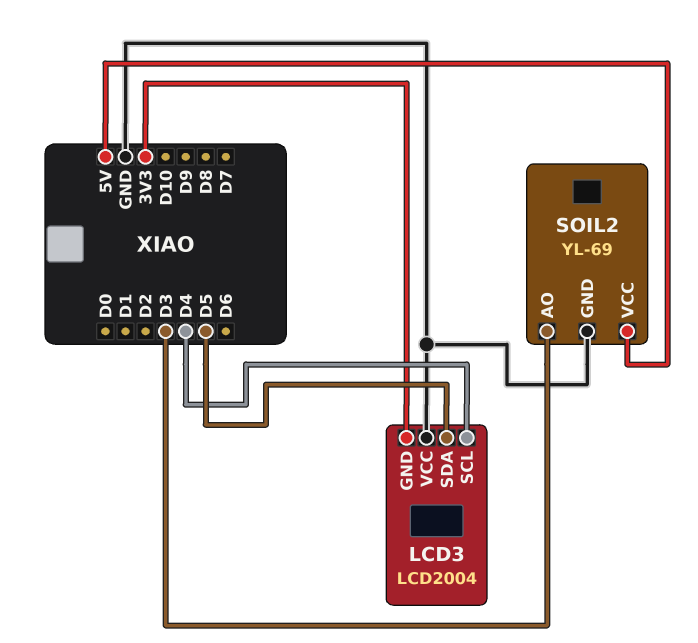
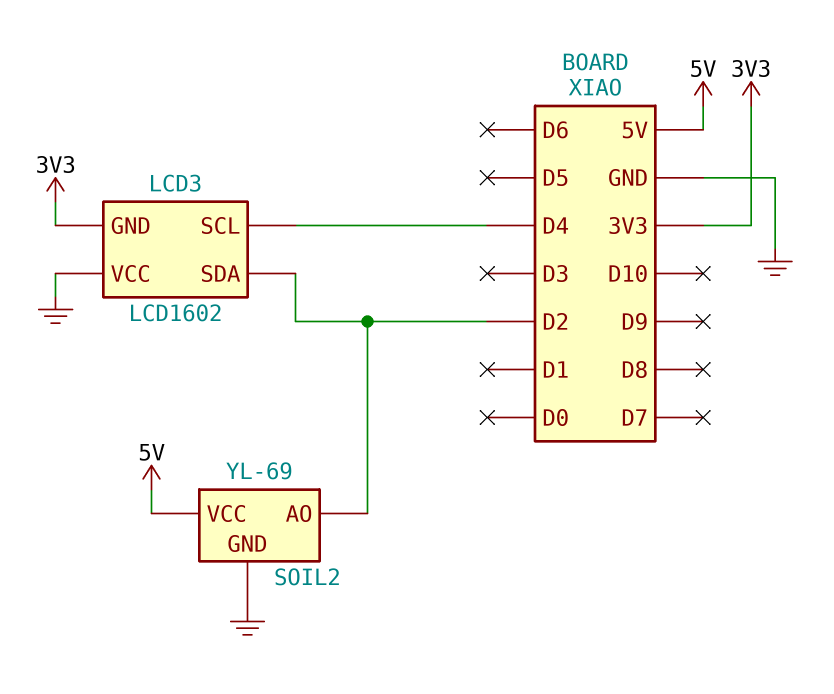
LCD3: LCD2004 -> LCD1602
LCD3 pin SDA: D5 -> D2
SOIL2 pin AO: D3 -> D2

